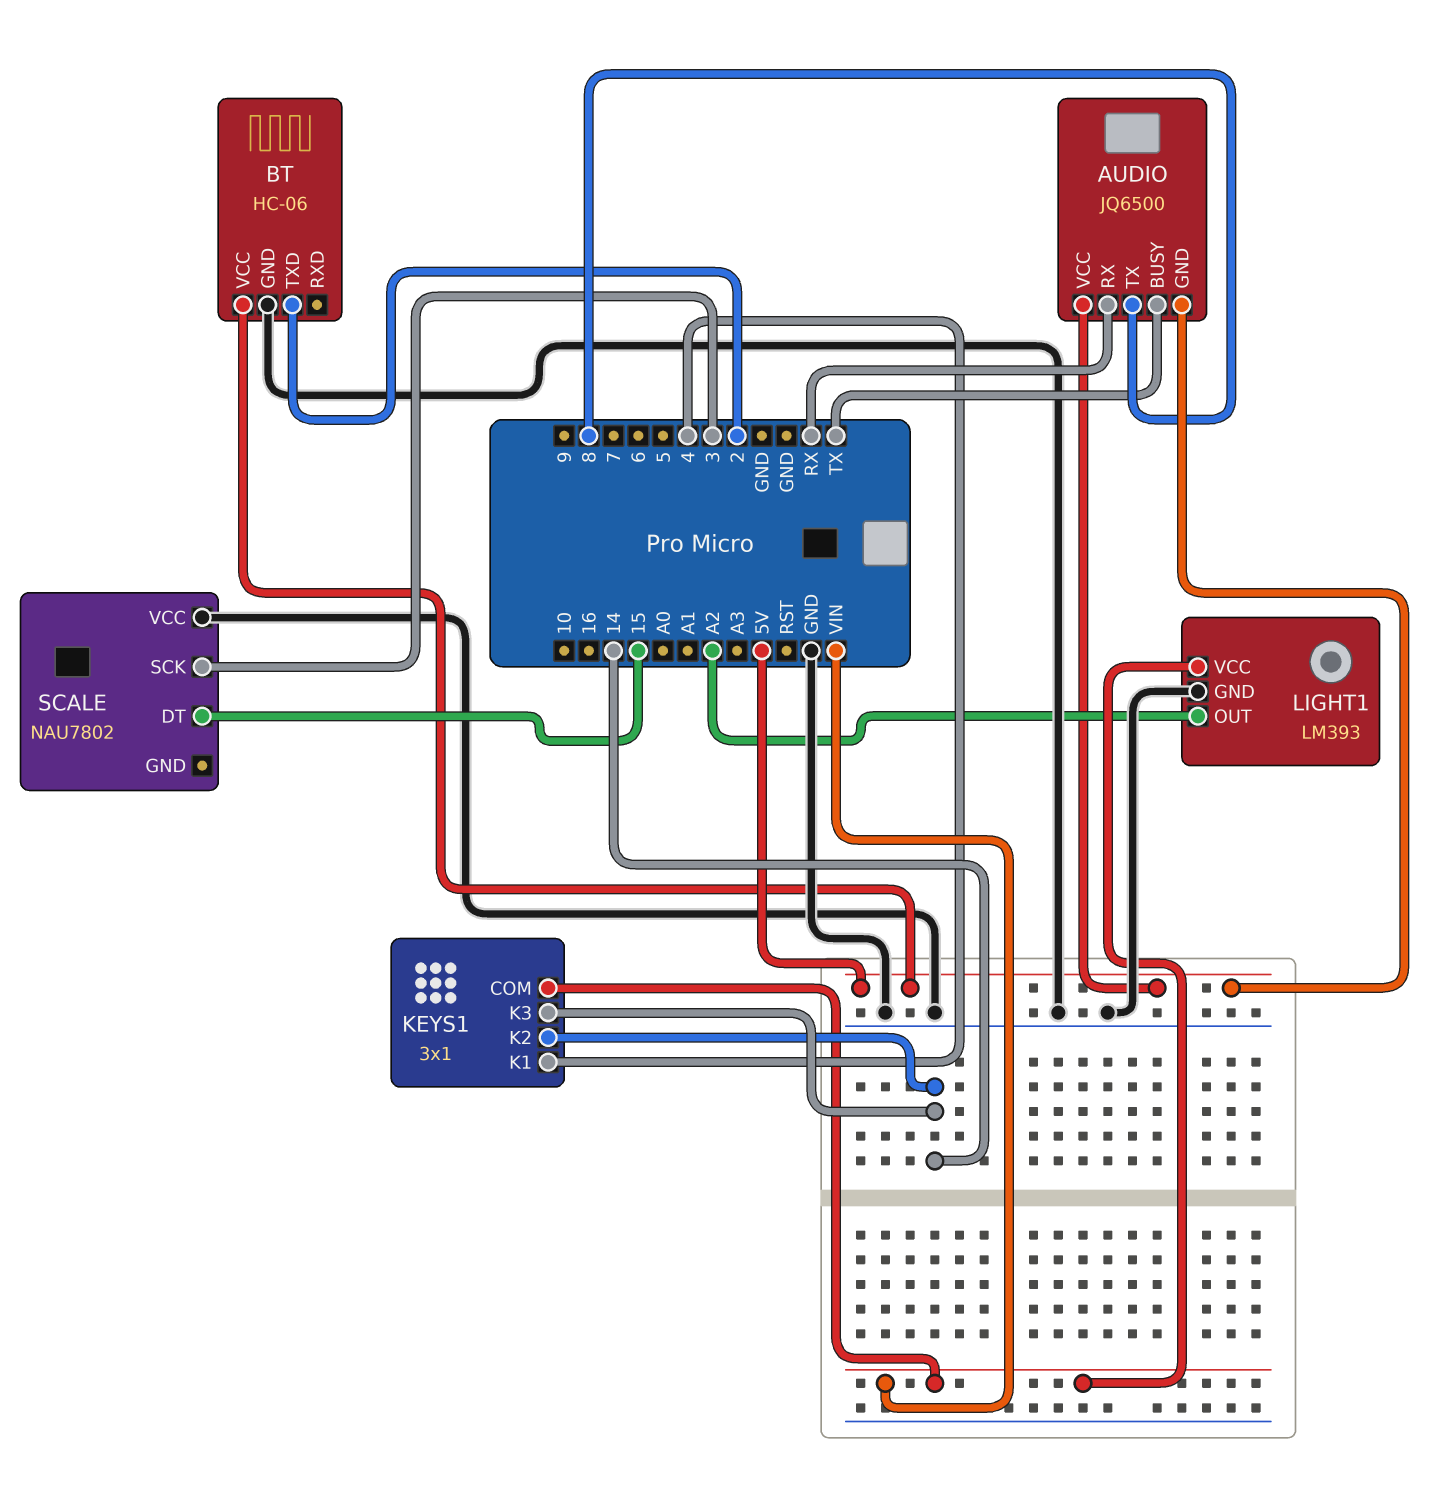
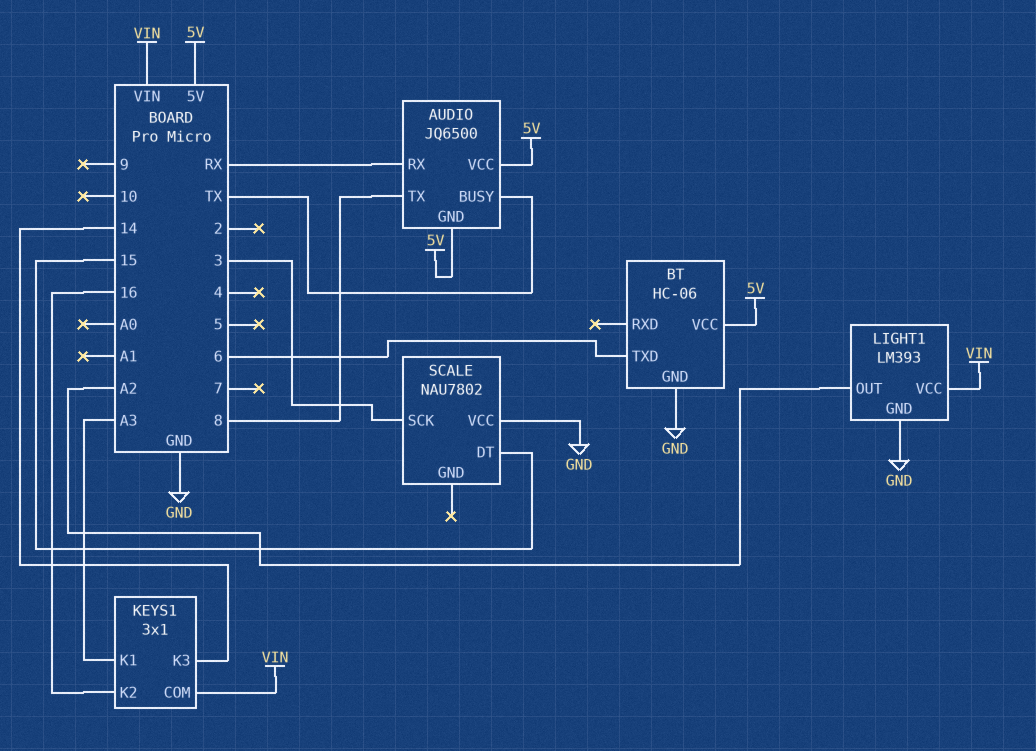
BT pin TXD: 2 -> 6
KEYS1 pin K1: 4 -> A3
KEYS1 pin K2: 14 -> 16

